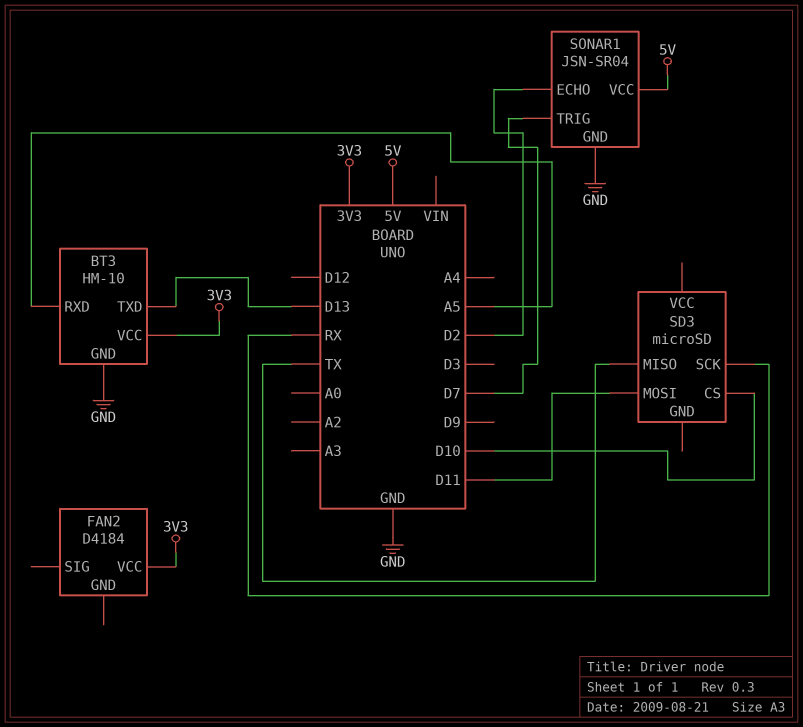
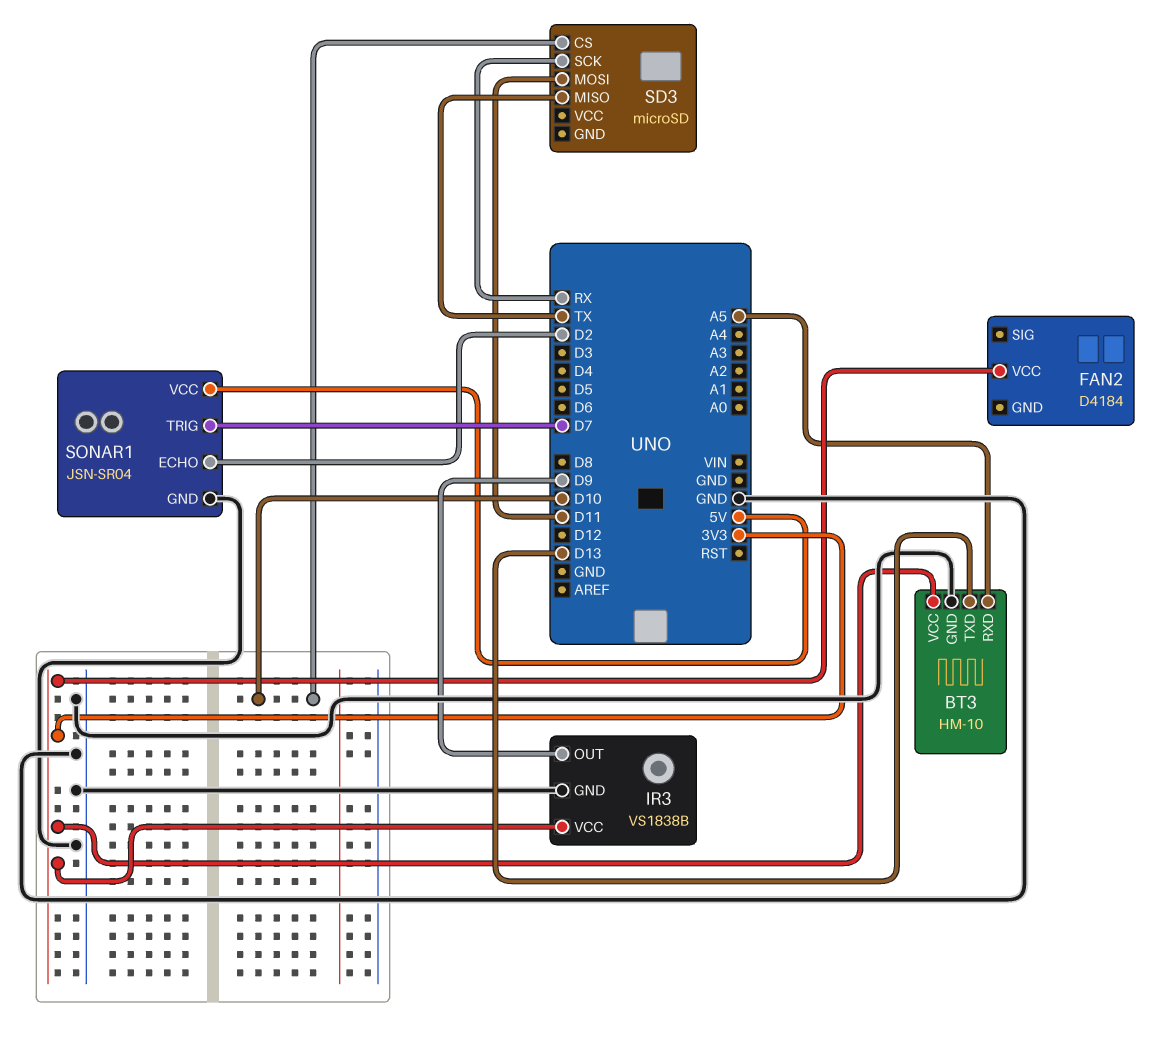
IR3: none -> VS1838B
IR3 pin GND: none -> GND
IR3 pin OUT: none -> D9
IR3 pin VCC: none -> 3V3

